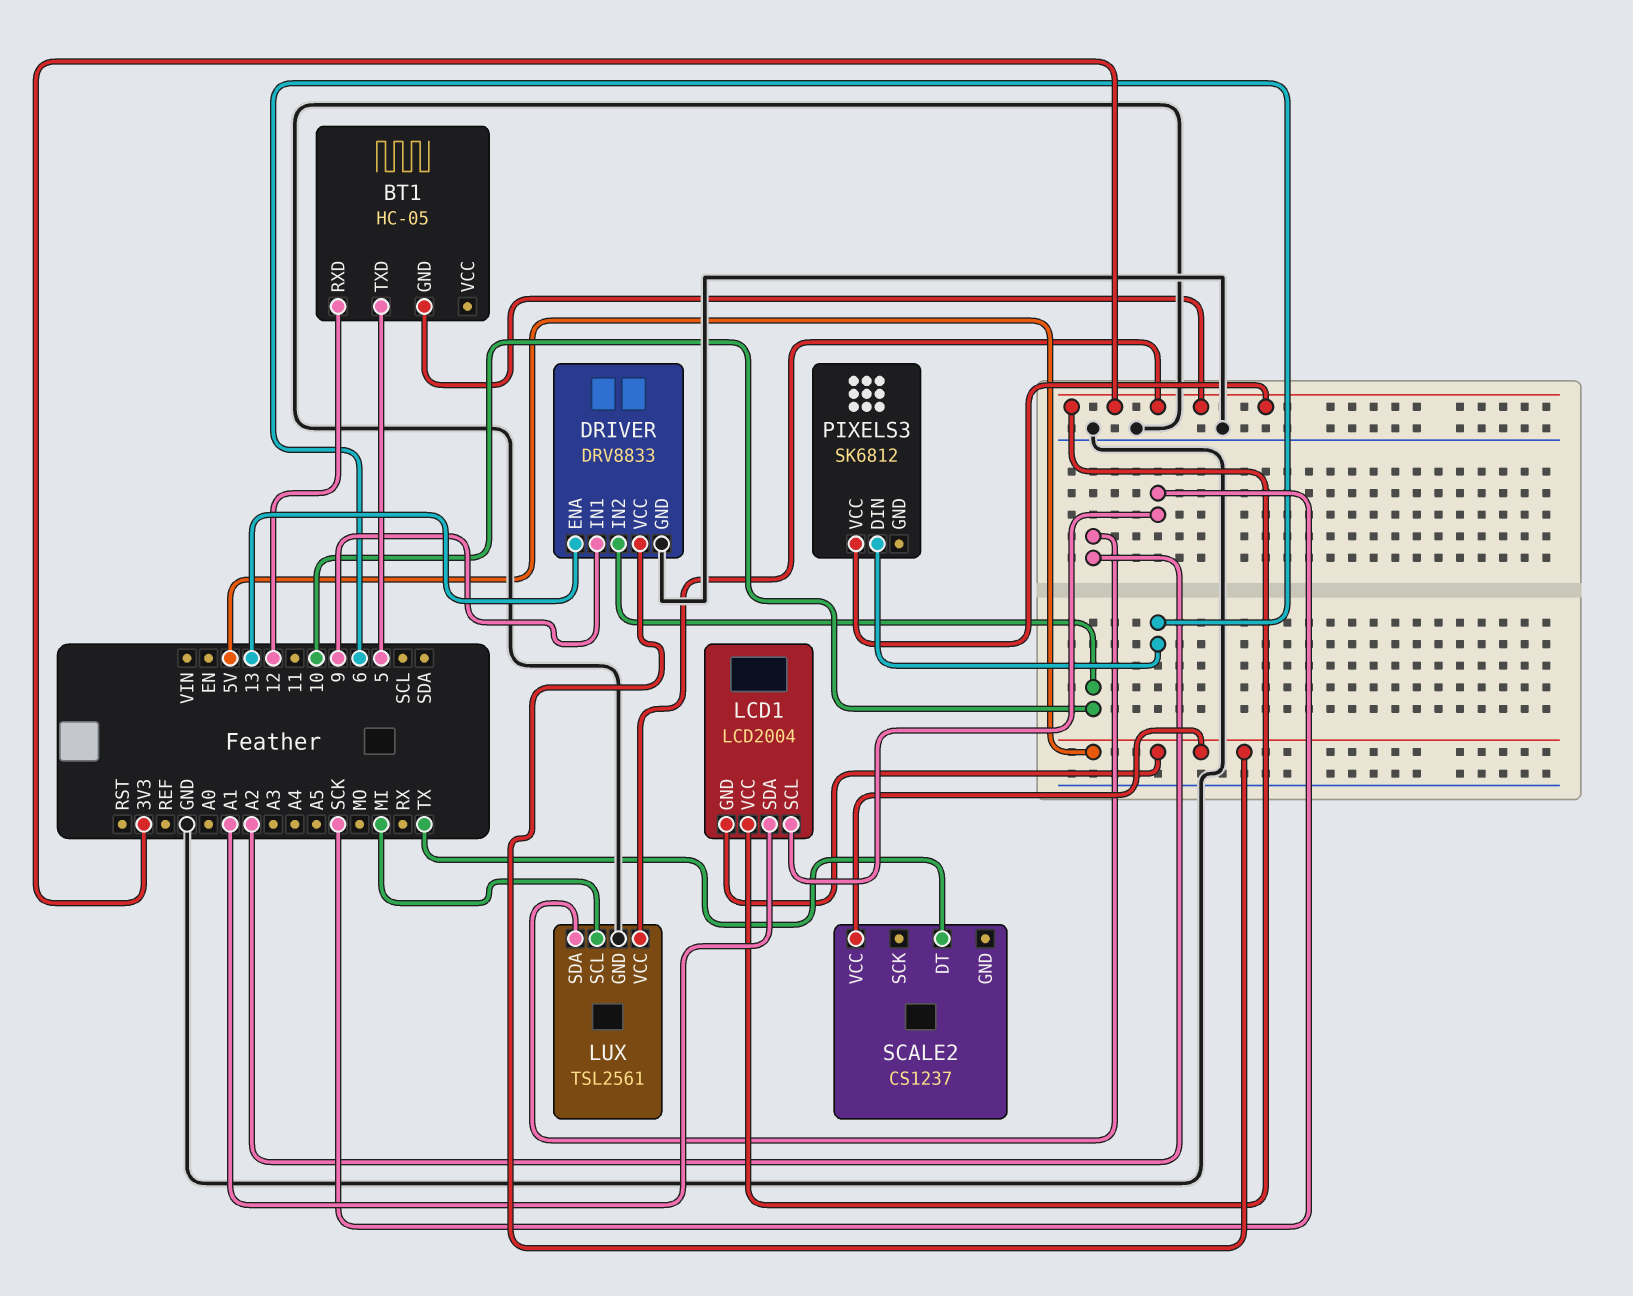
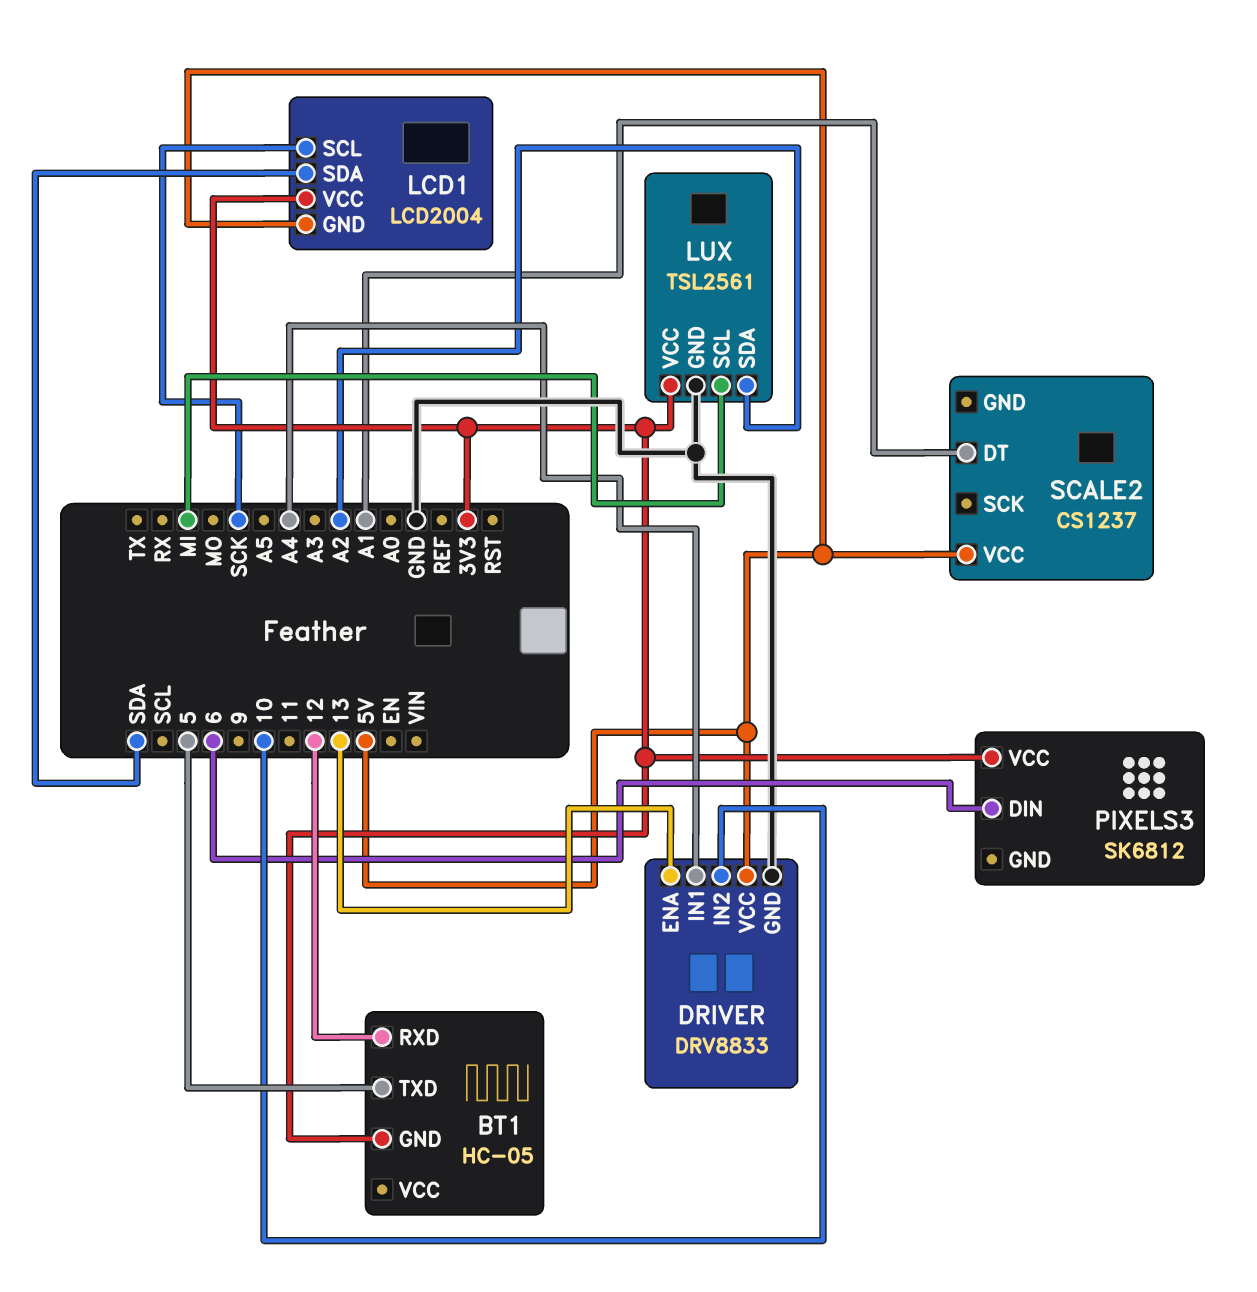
DRIVER pin IN1: 9 -> A4
LCD1 pin SDA: A1 -> SDA
SCALE2 pin DT: TX -> A1

